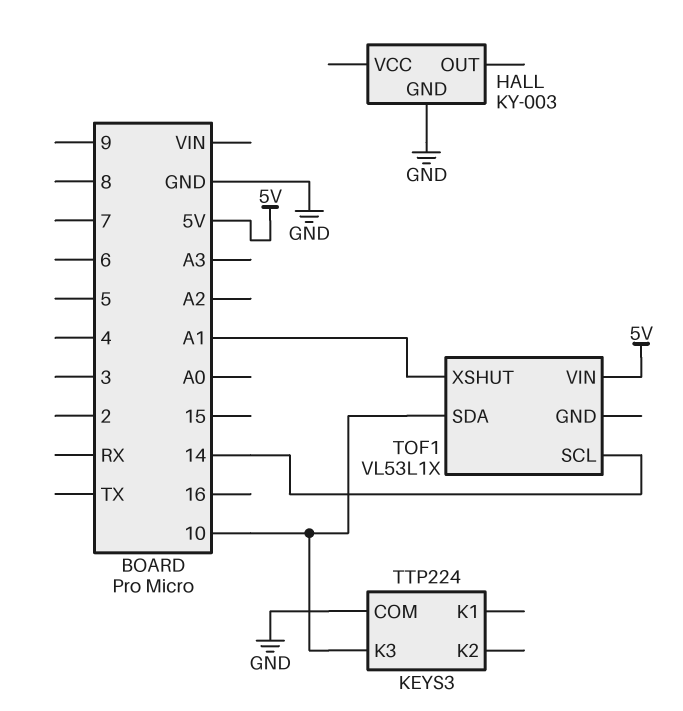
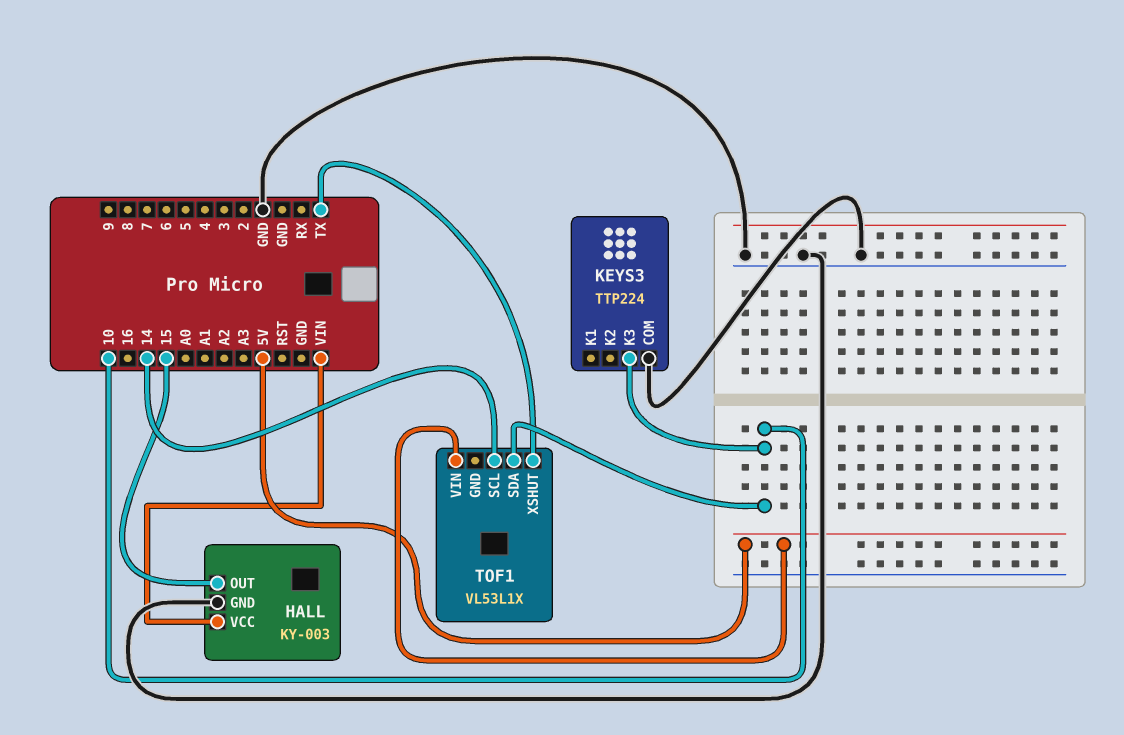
HALL pin OUT: none -> 15
HALL pin VCC: none -> VIN
TOF1 pin XSHUT: A1 -> TX

